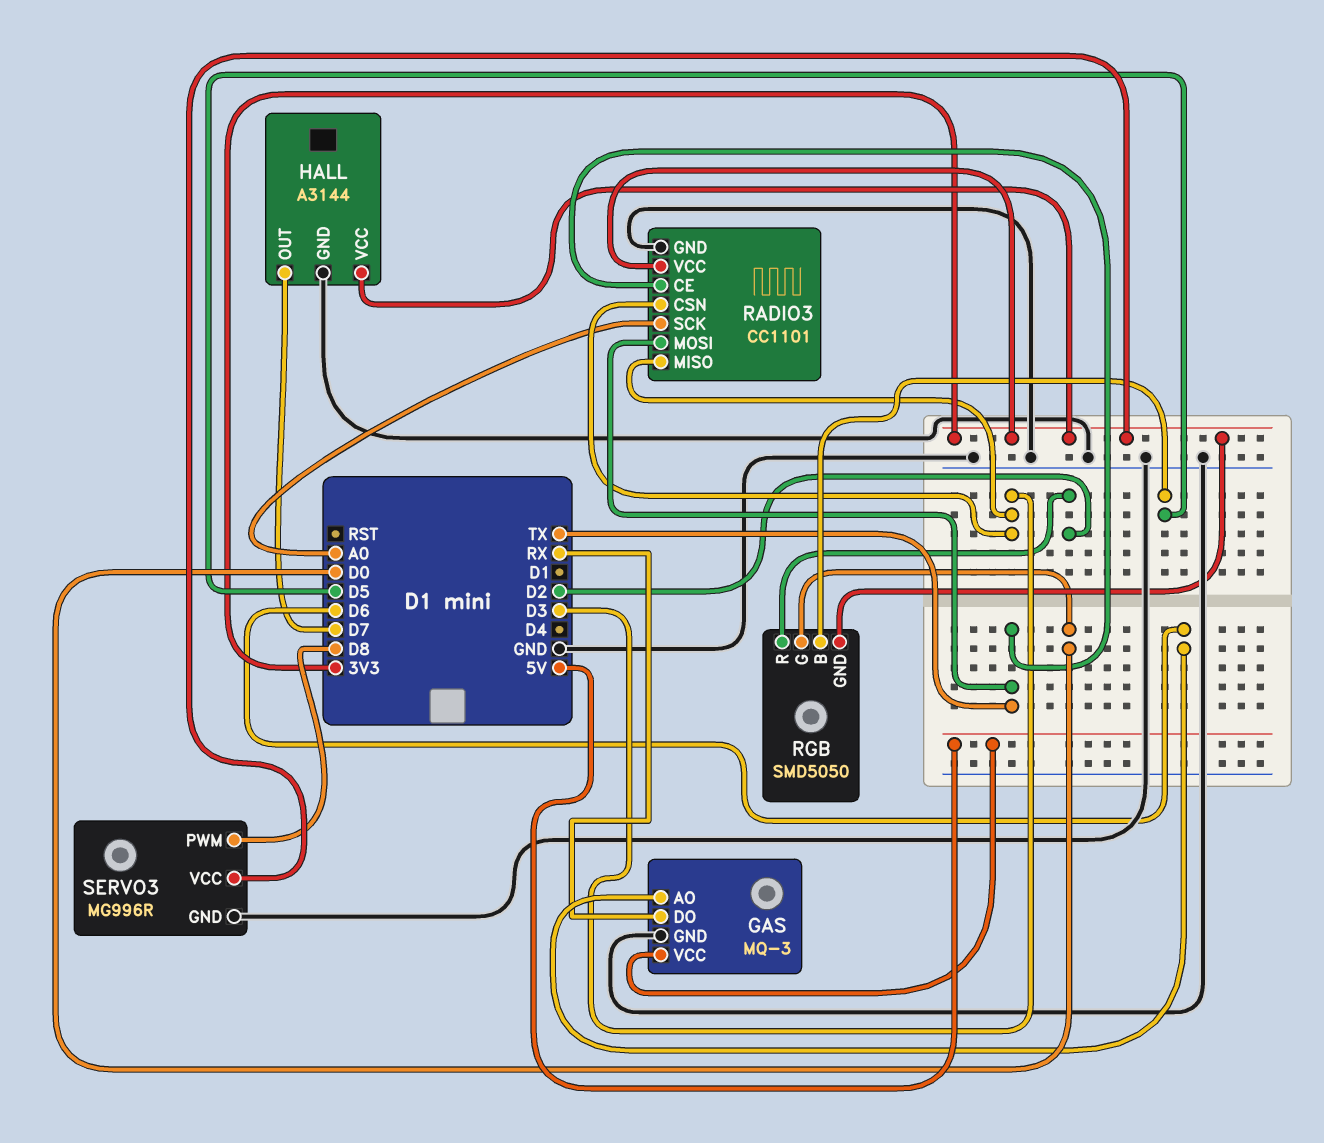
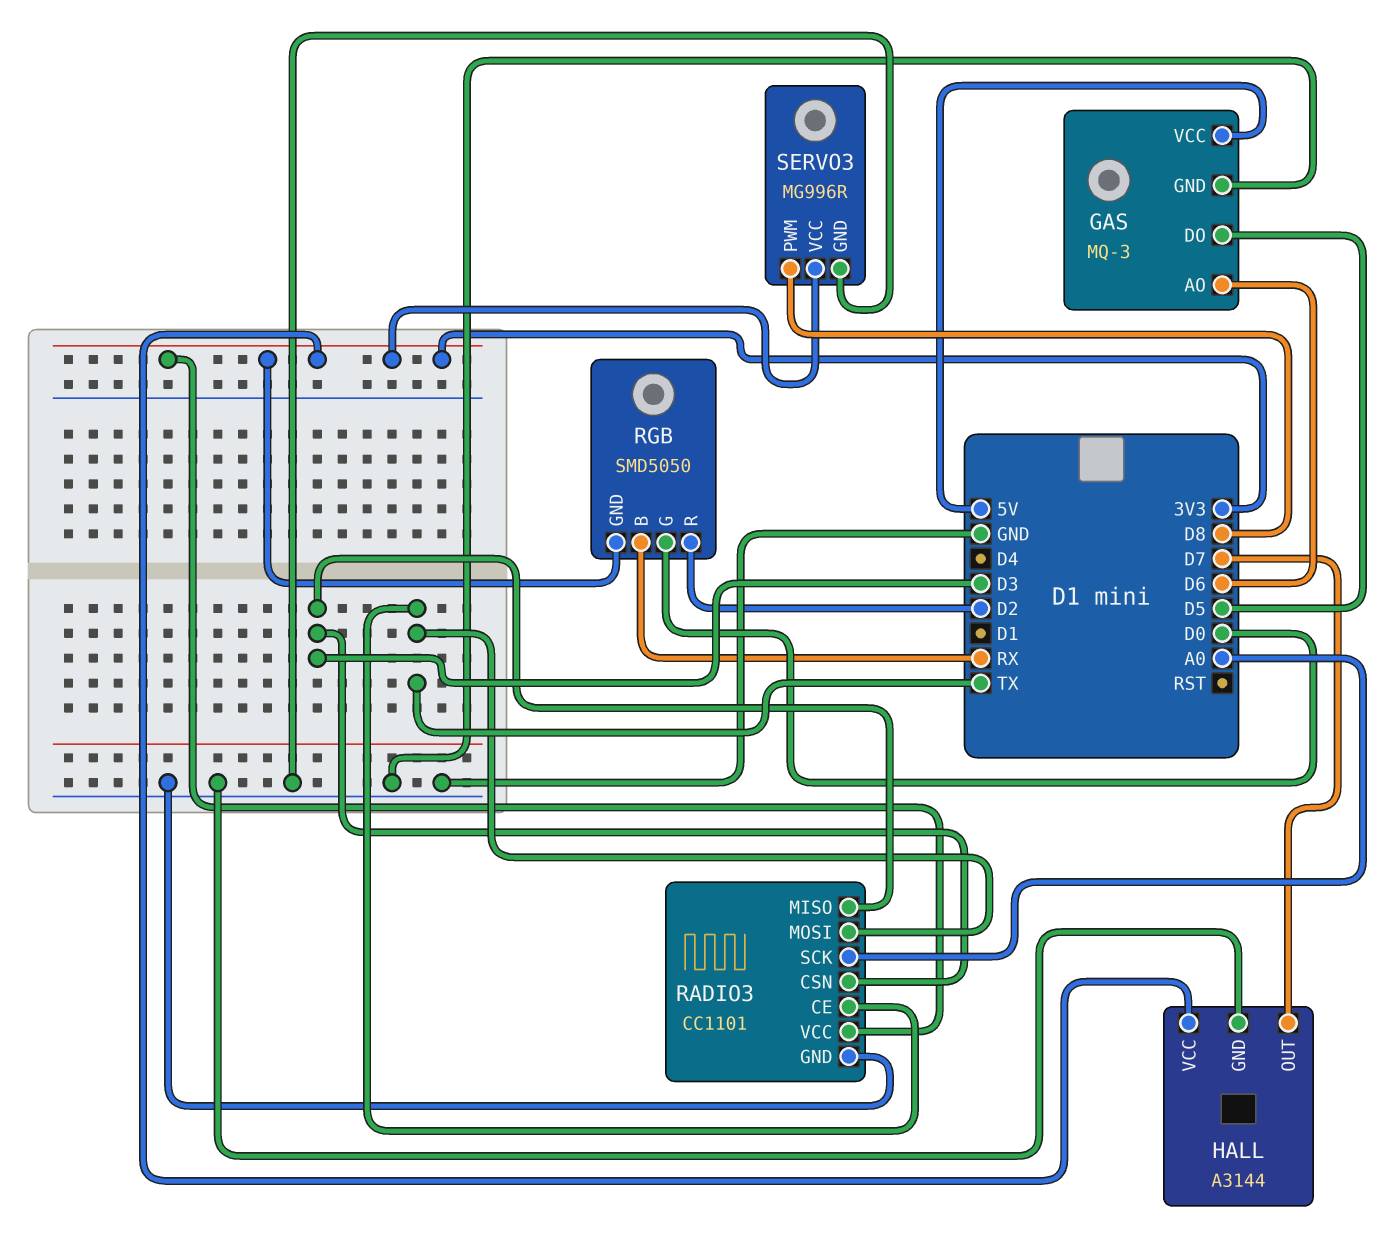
GAS pin DO: RX -> D5
RGB pin B: D5 -> RX

